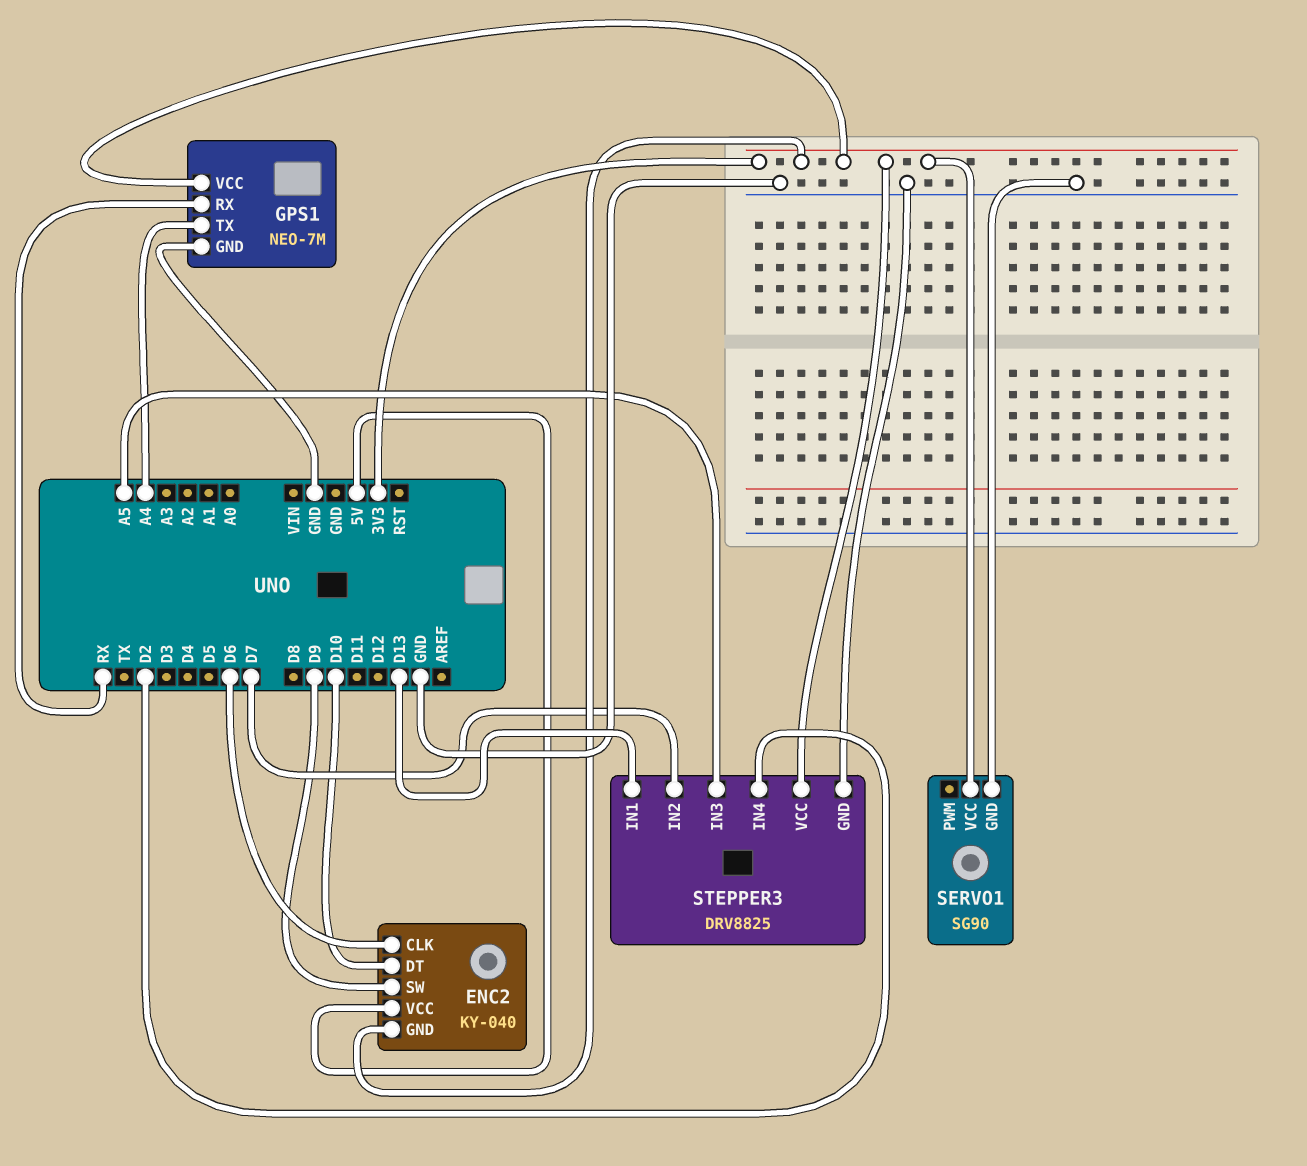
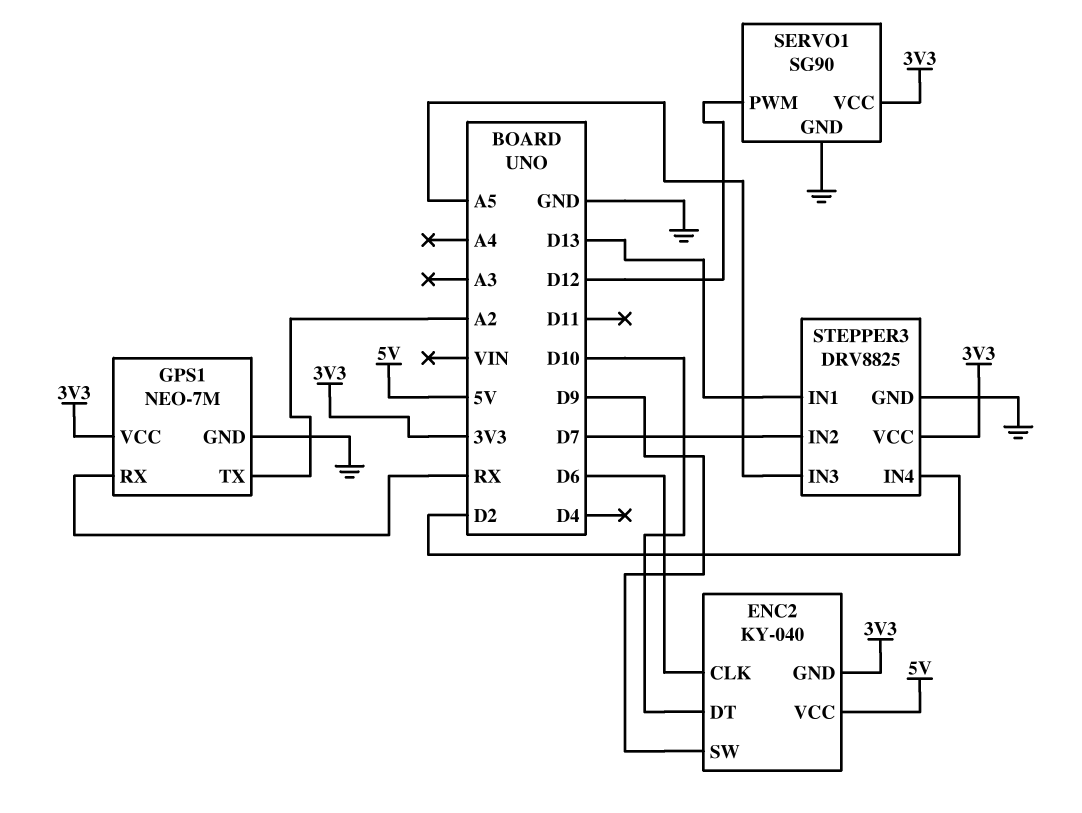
GPS1 pin TX: A4 -> A2
SERVO1 pin PWM: none -> D12

